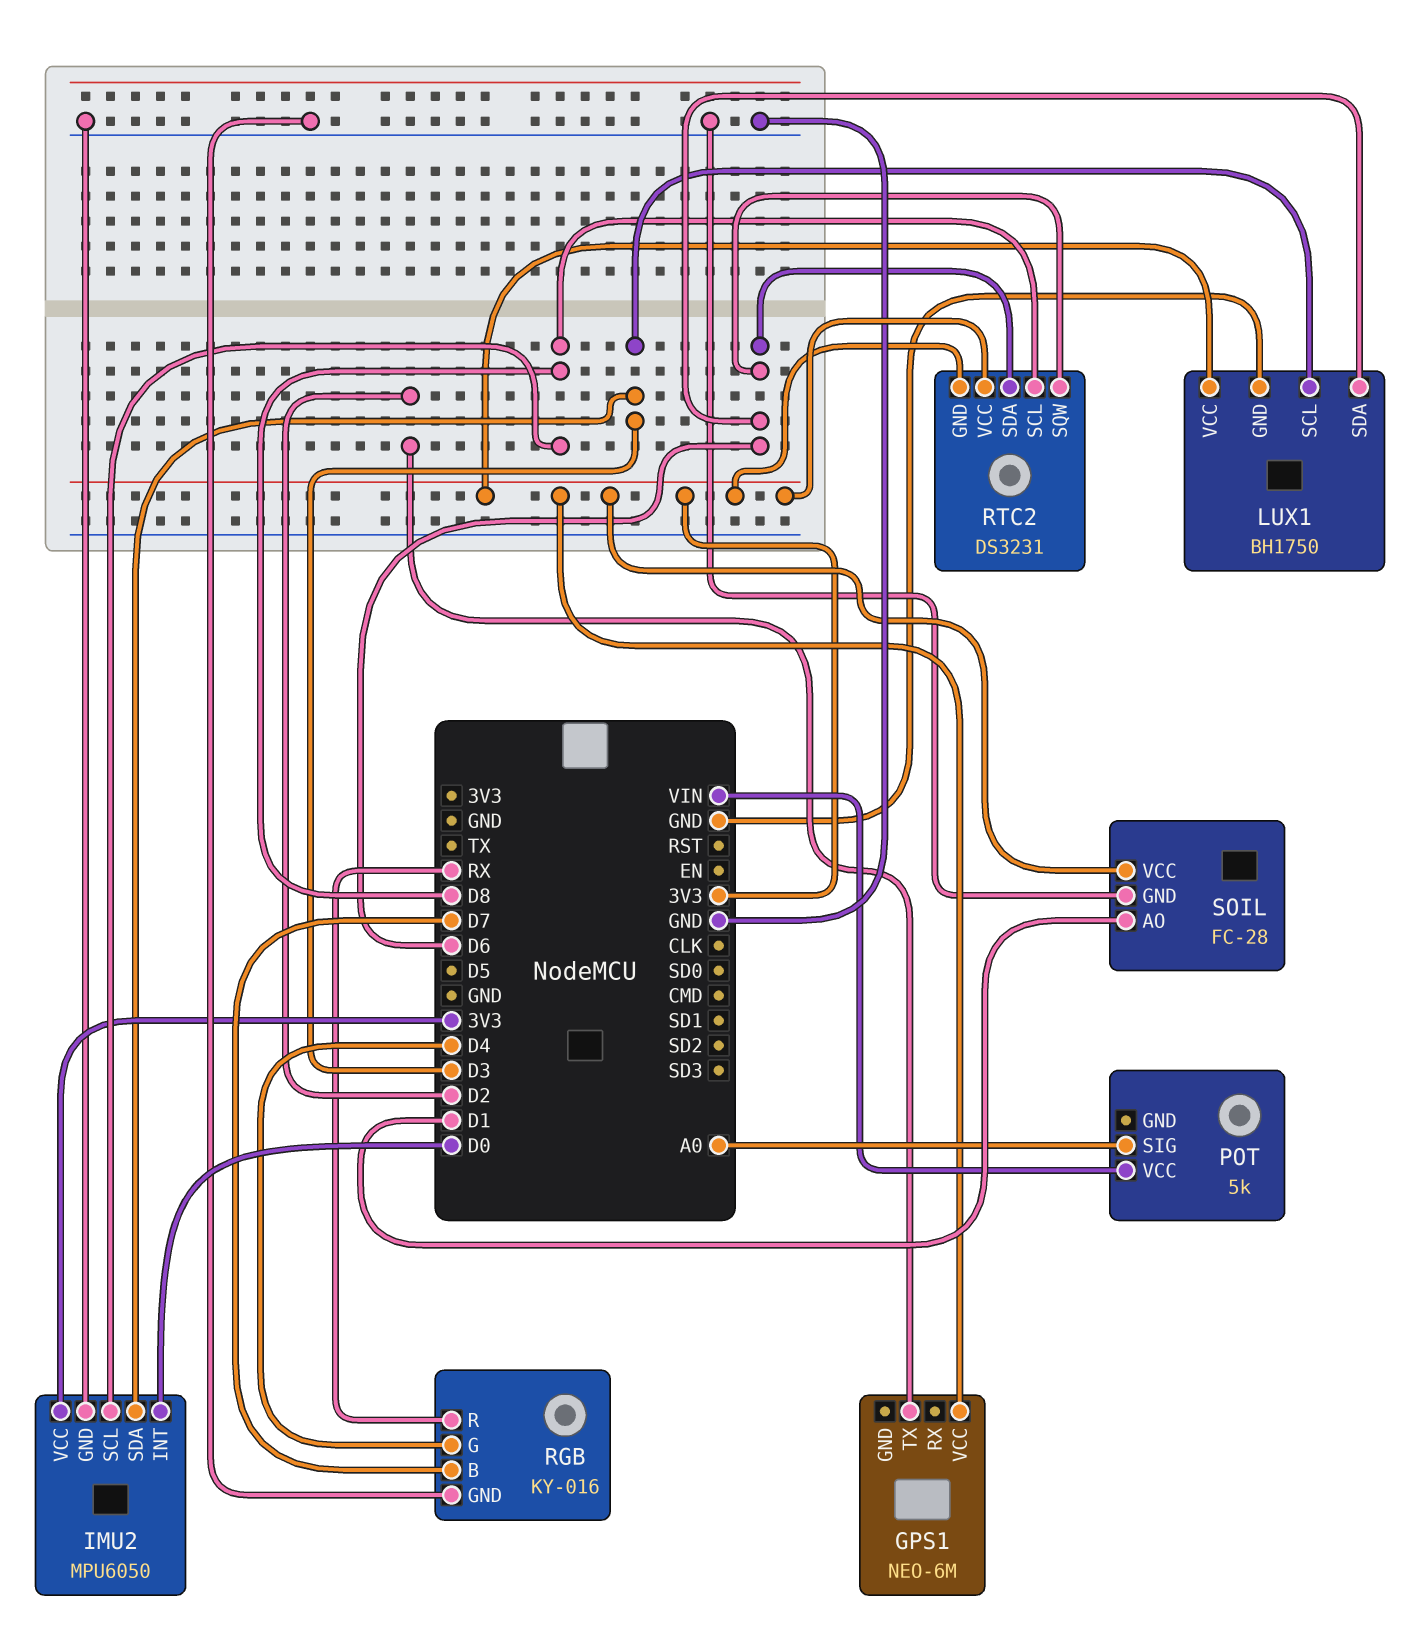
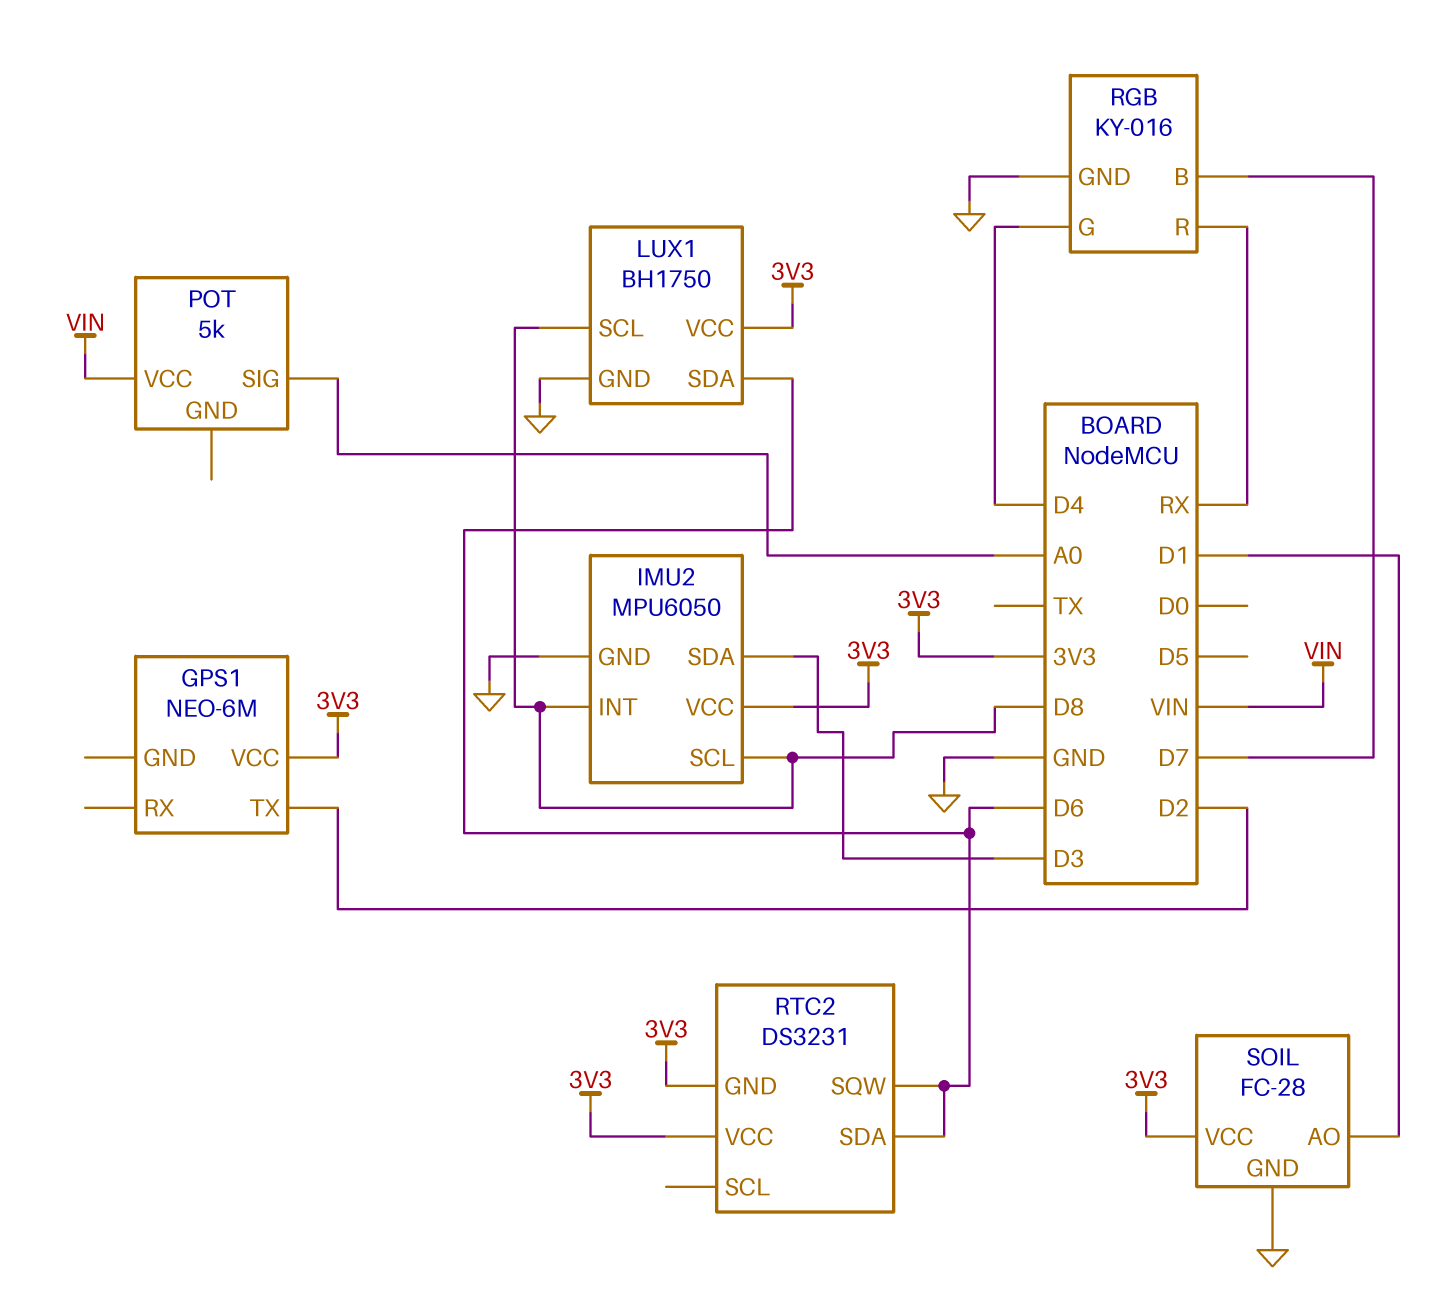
IMU2 pin INT: D0 -> D8
LUX1 pin SCL: D3 -> D8
RTC2 pin SCL: D8 -> none

